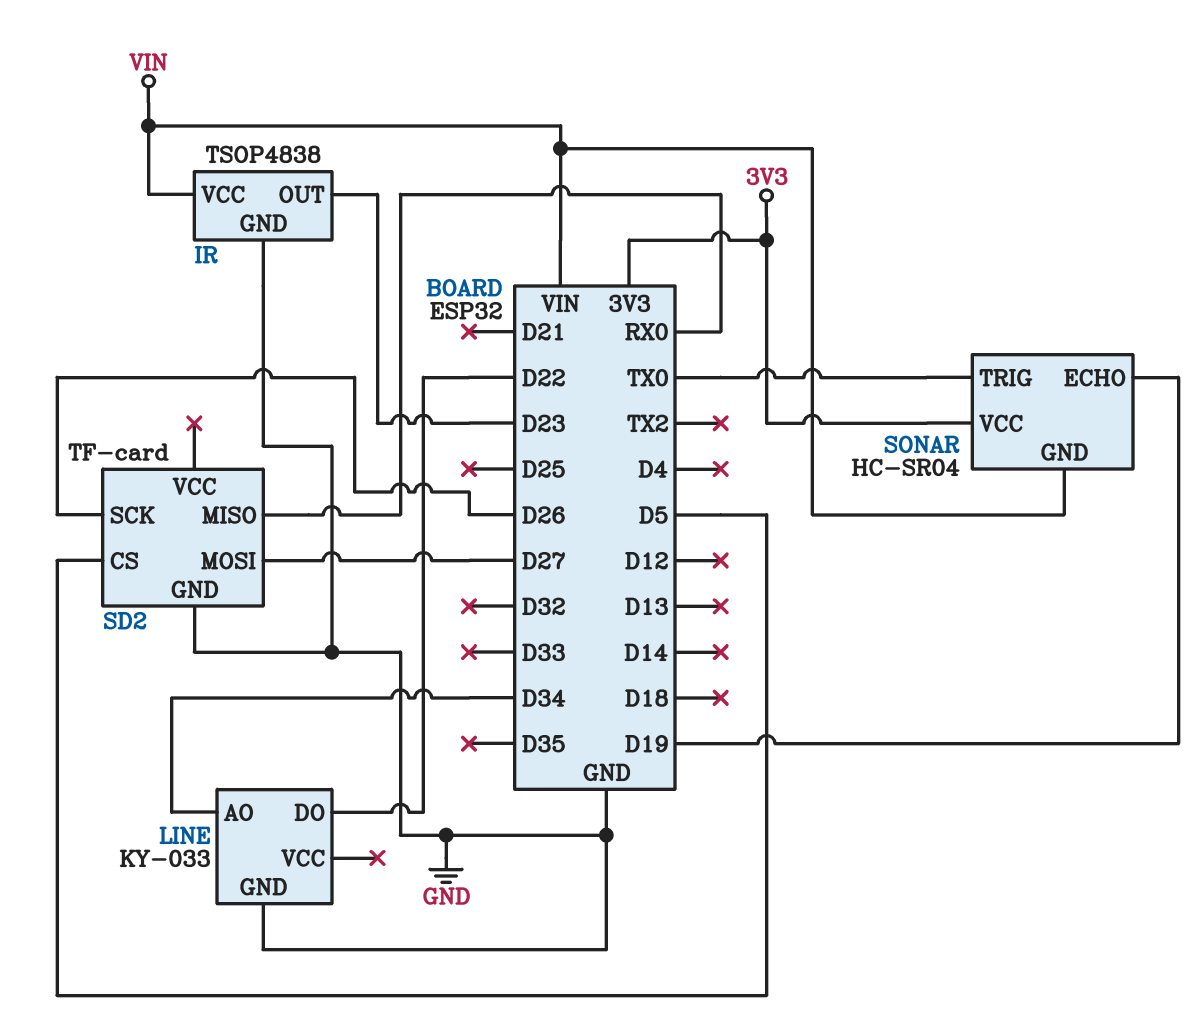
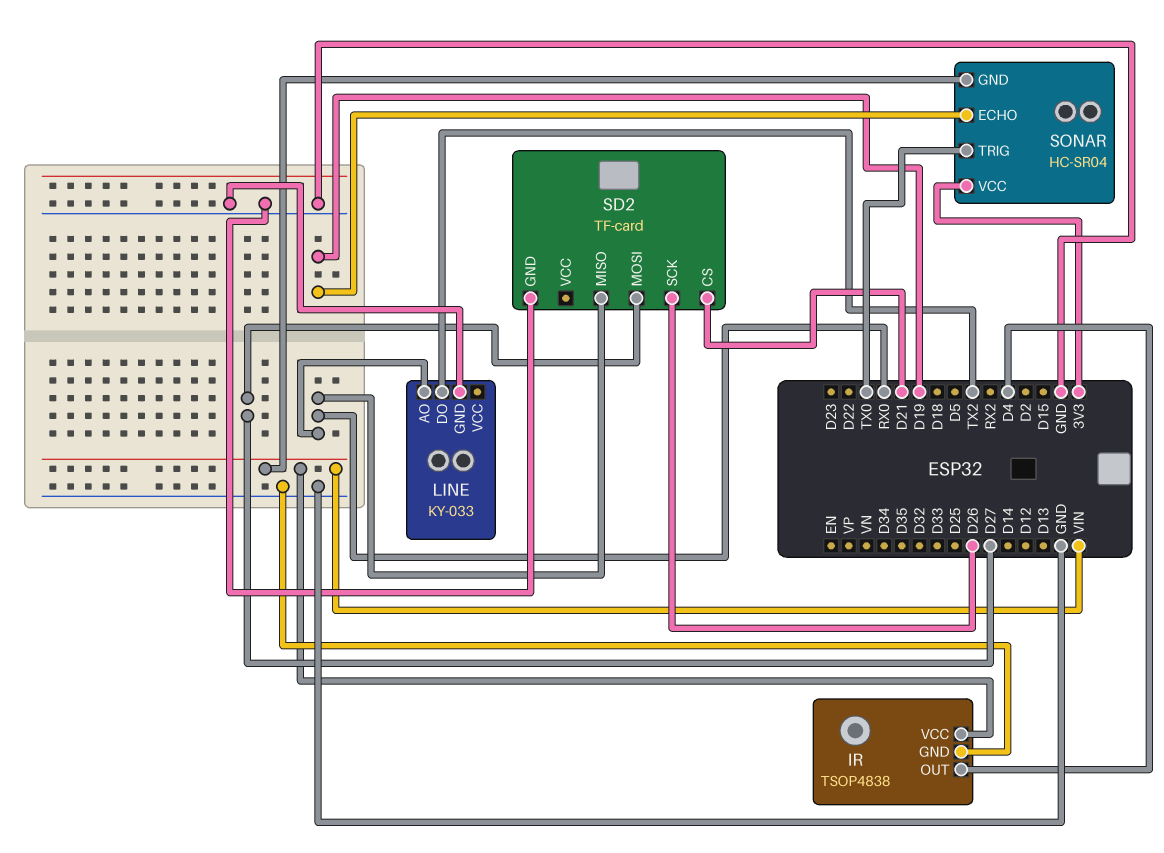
IR pin OUT: D23 -> D4
LINE pin AO: D34 -> RX0
LINE pin DO: D22 -> TX2
SD2 pin CS: D5 -> D21

